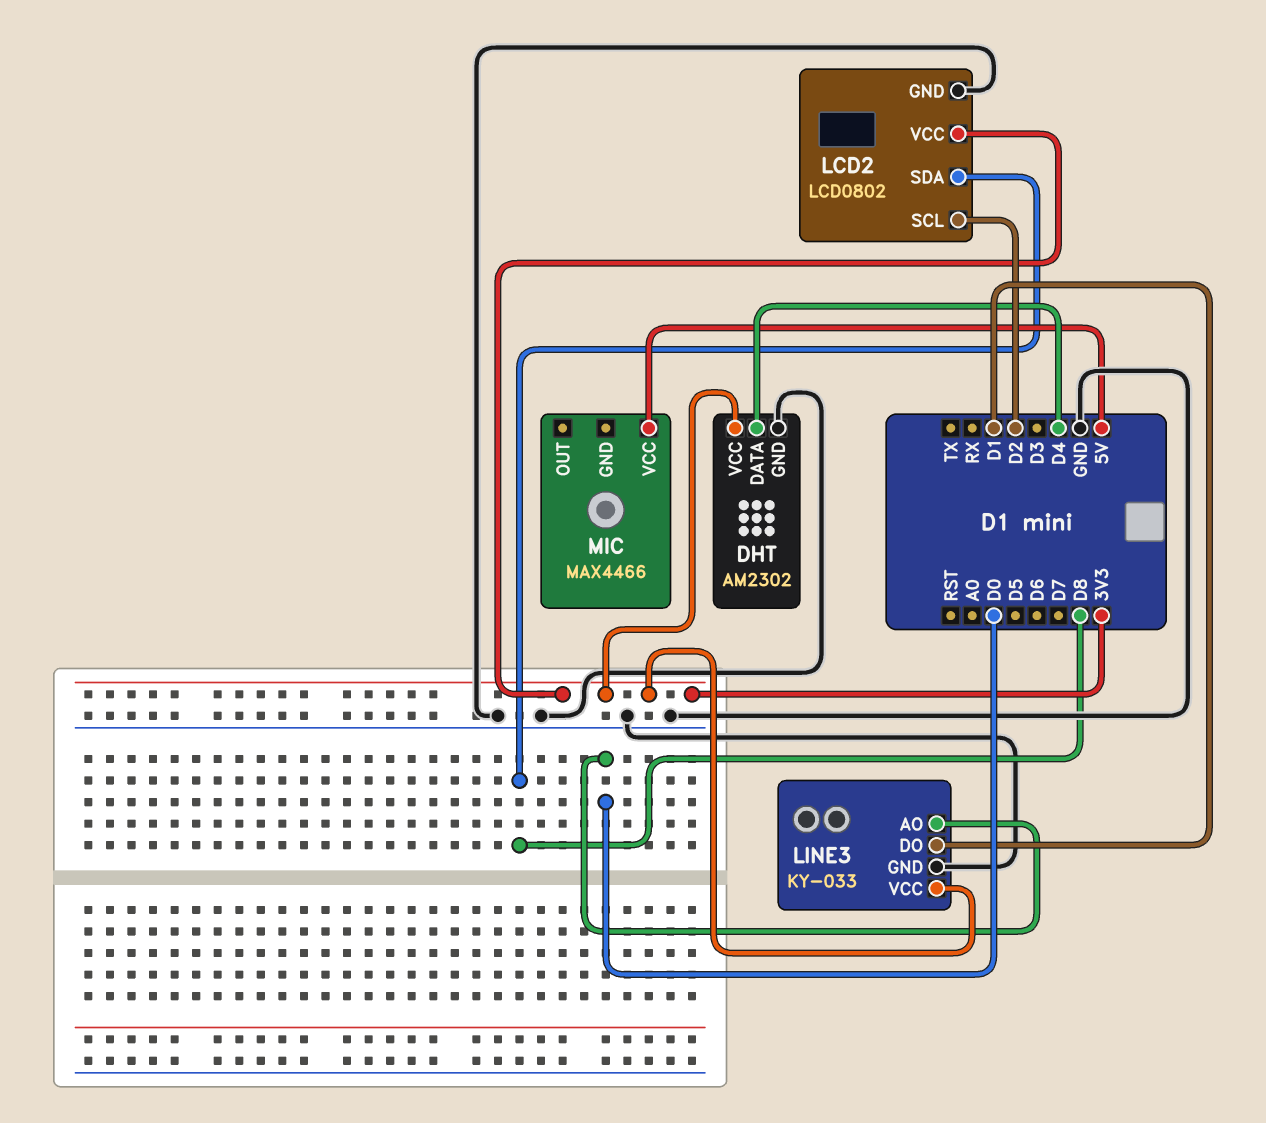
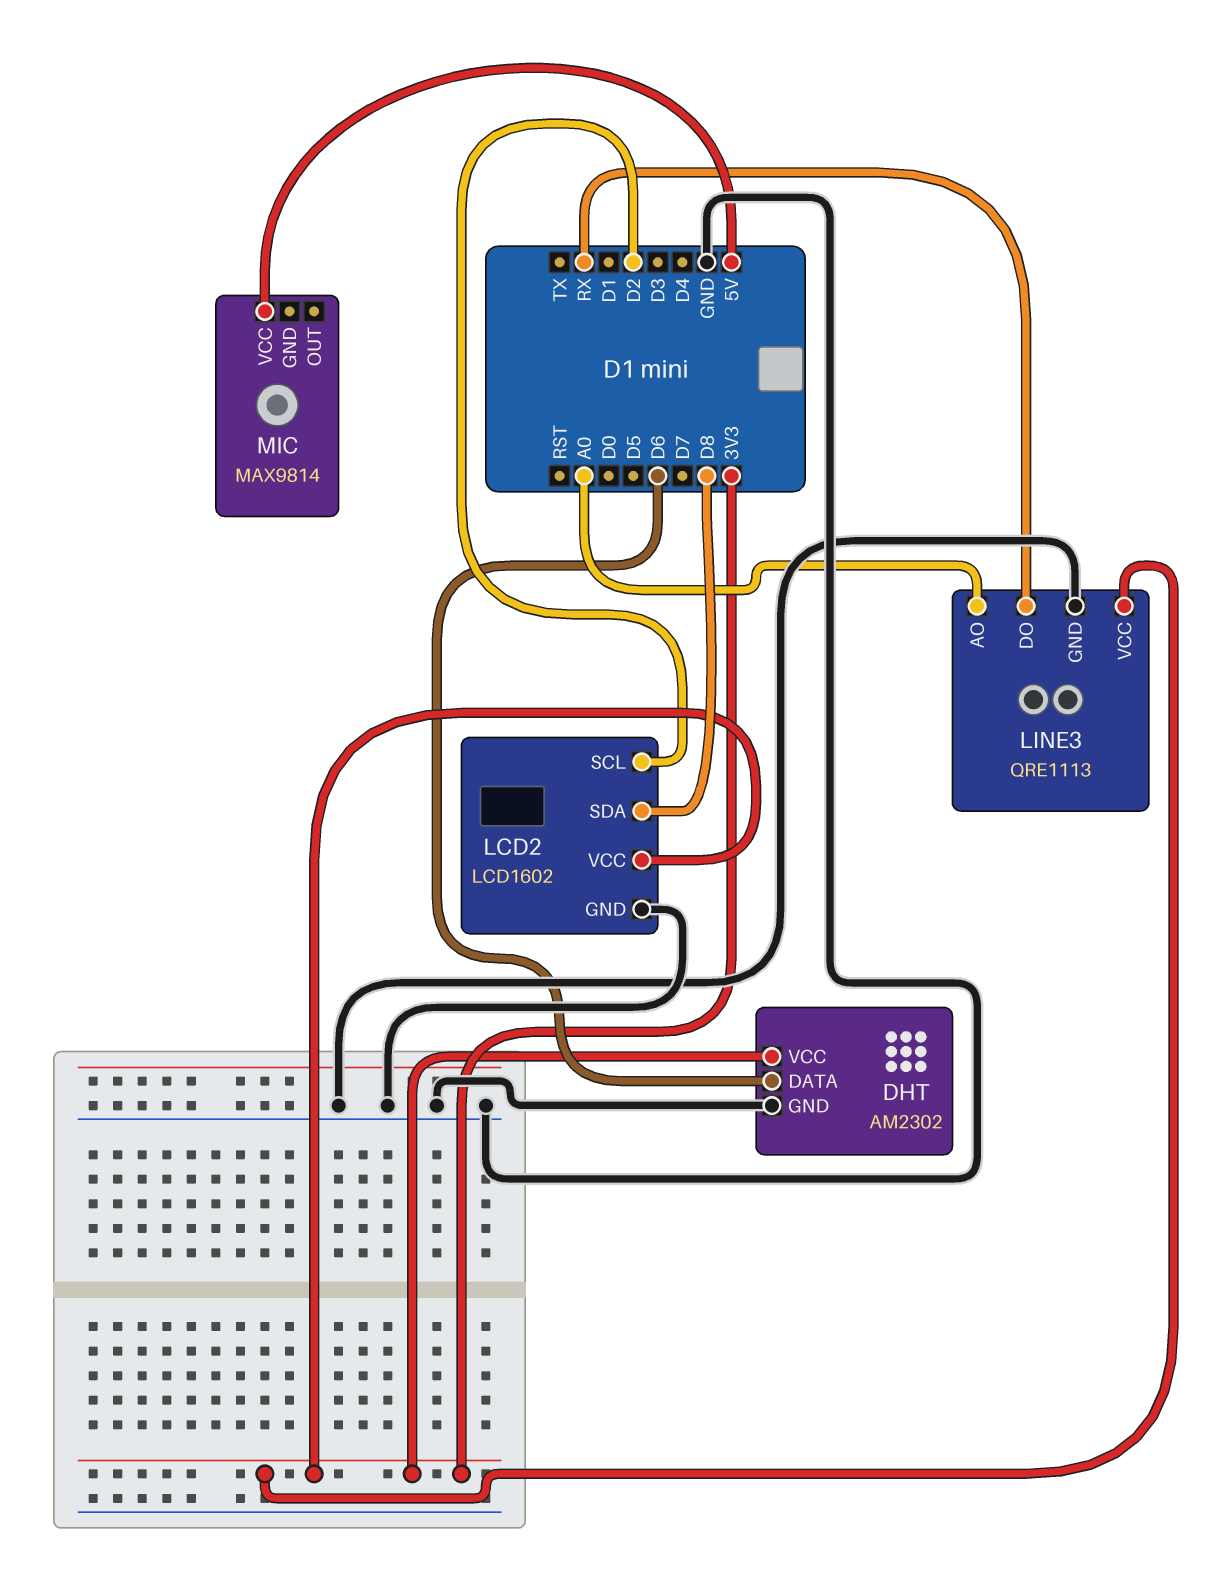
DHT pin DATA: D4 -> D6
LCD2: LCD0802 -> LCD1602
LINE3: KY-033 -> QRE1113
LINE3 pin AO: D0 -> A0
LINE3 pin DO: D1 -> RX
MIC: MAX4466 -> MAX9814

